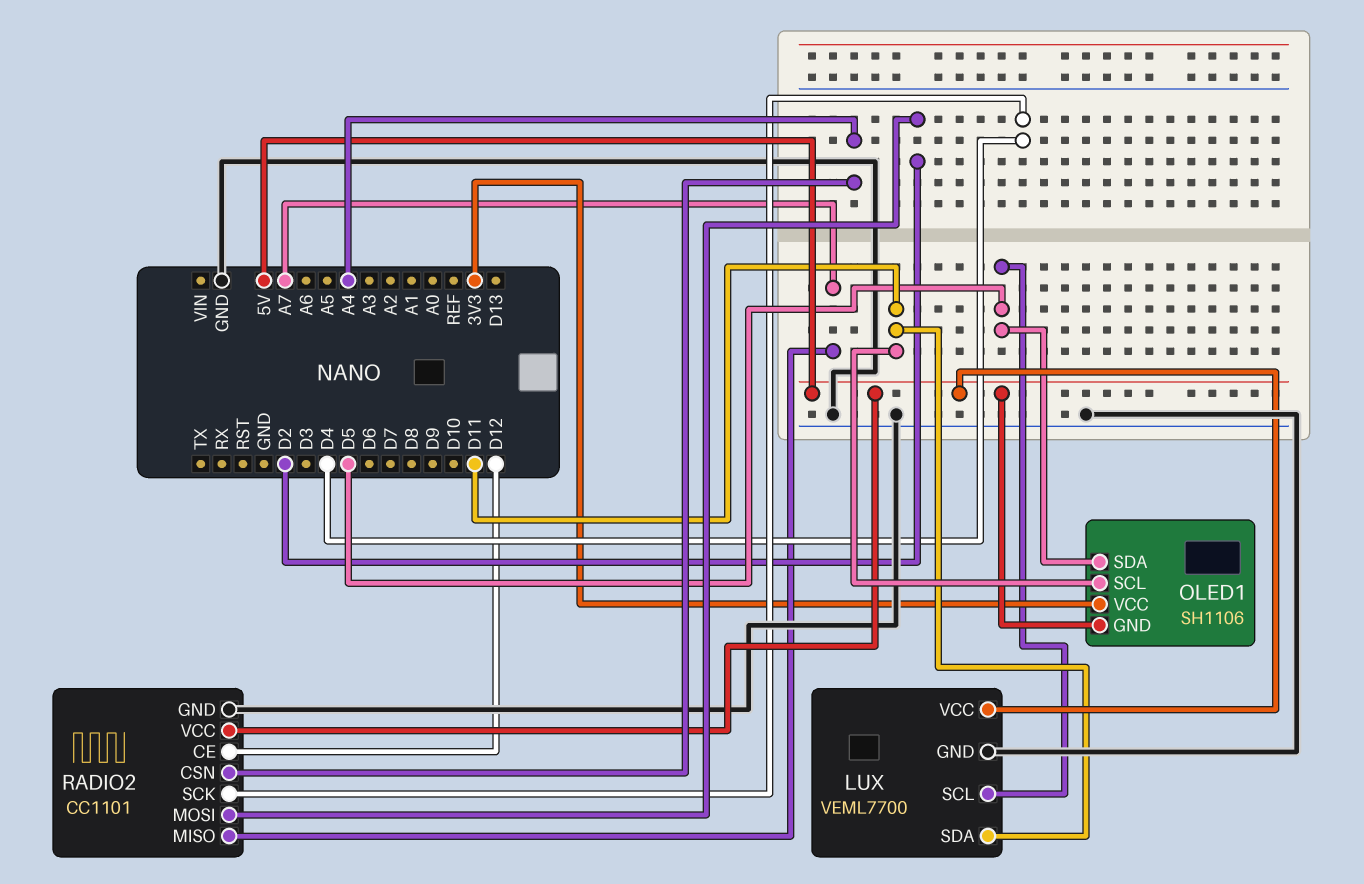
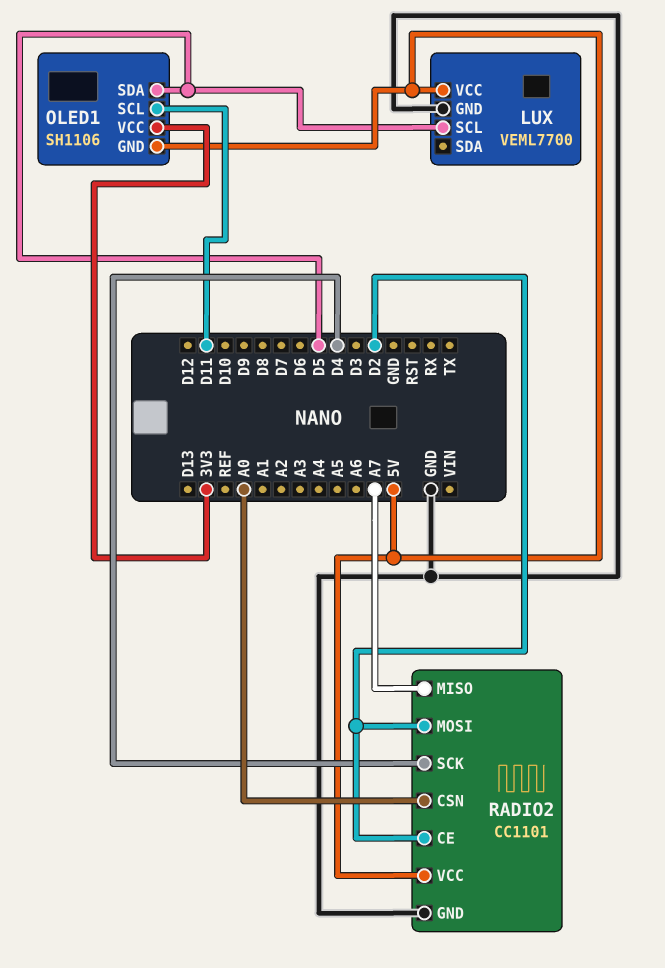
LUX pin SDA: D11 -> none
RADIO2 pin CE: D12 -> D2
RADIO2 pin CSN: A4 -> A0

